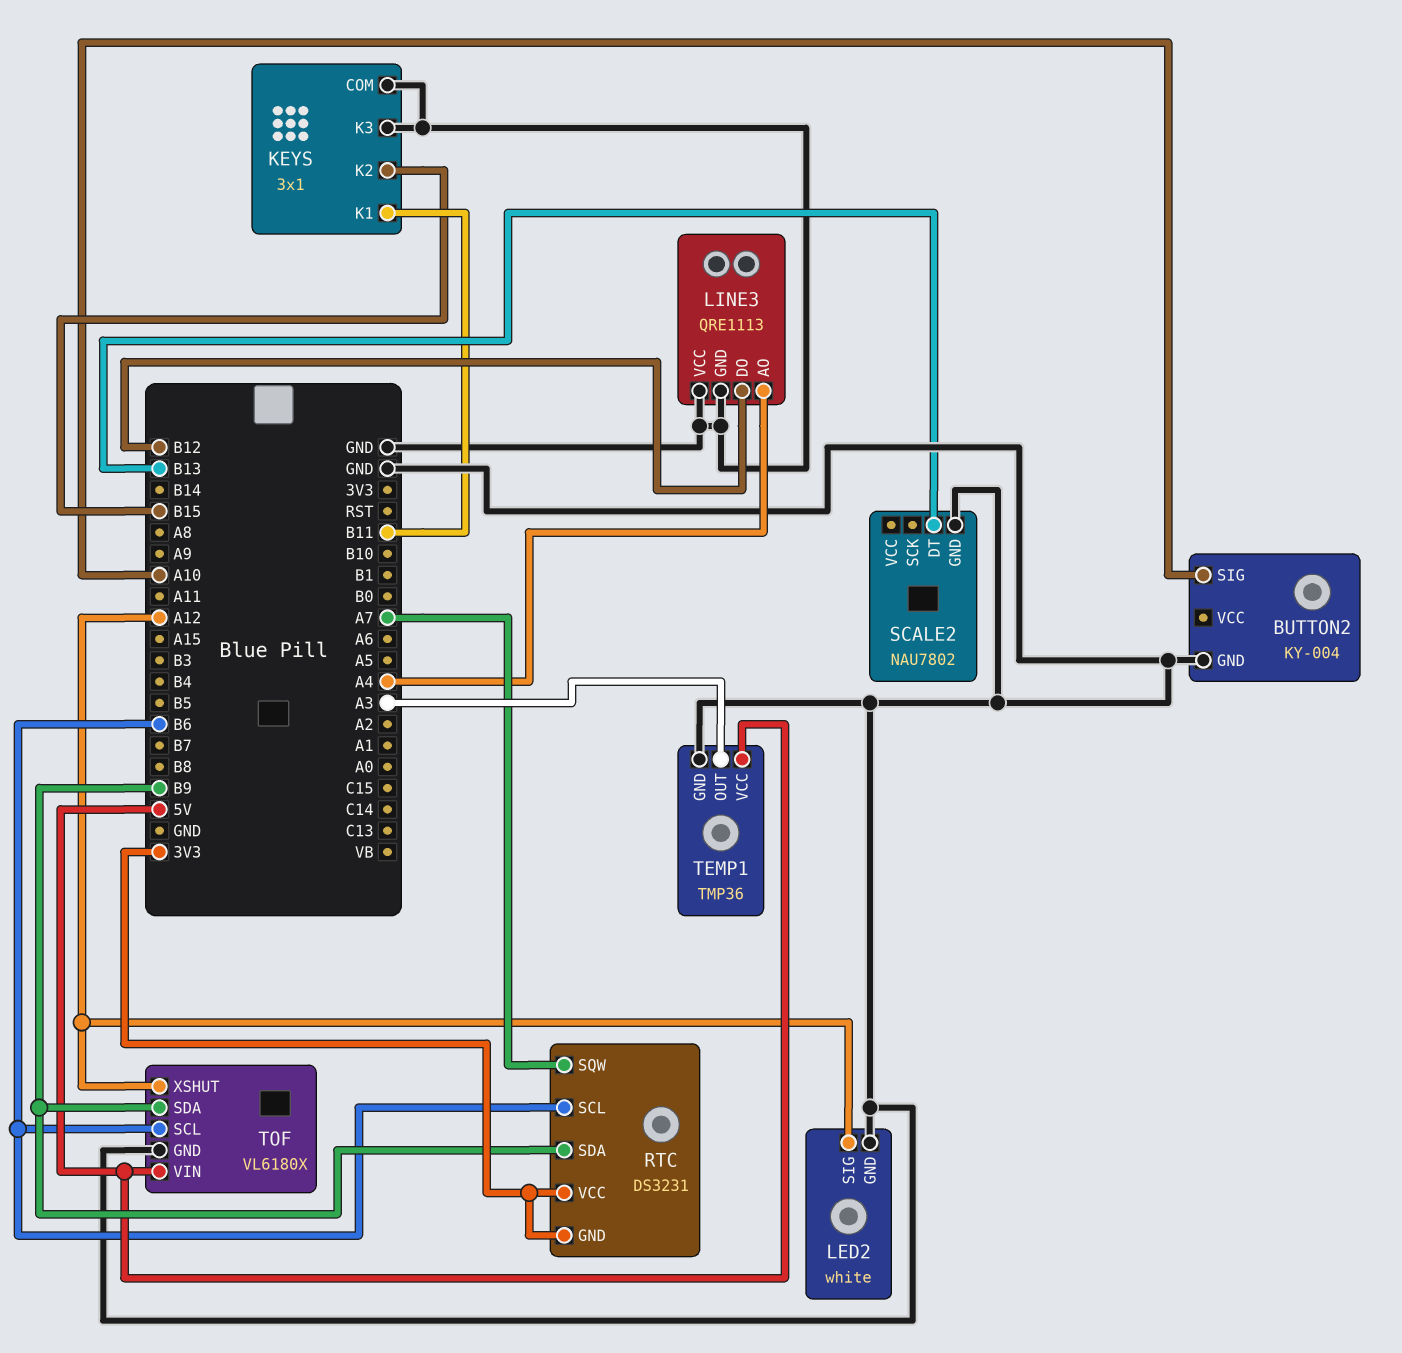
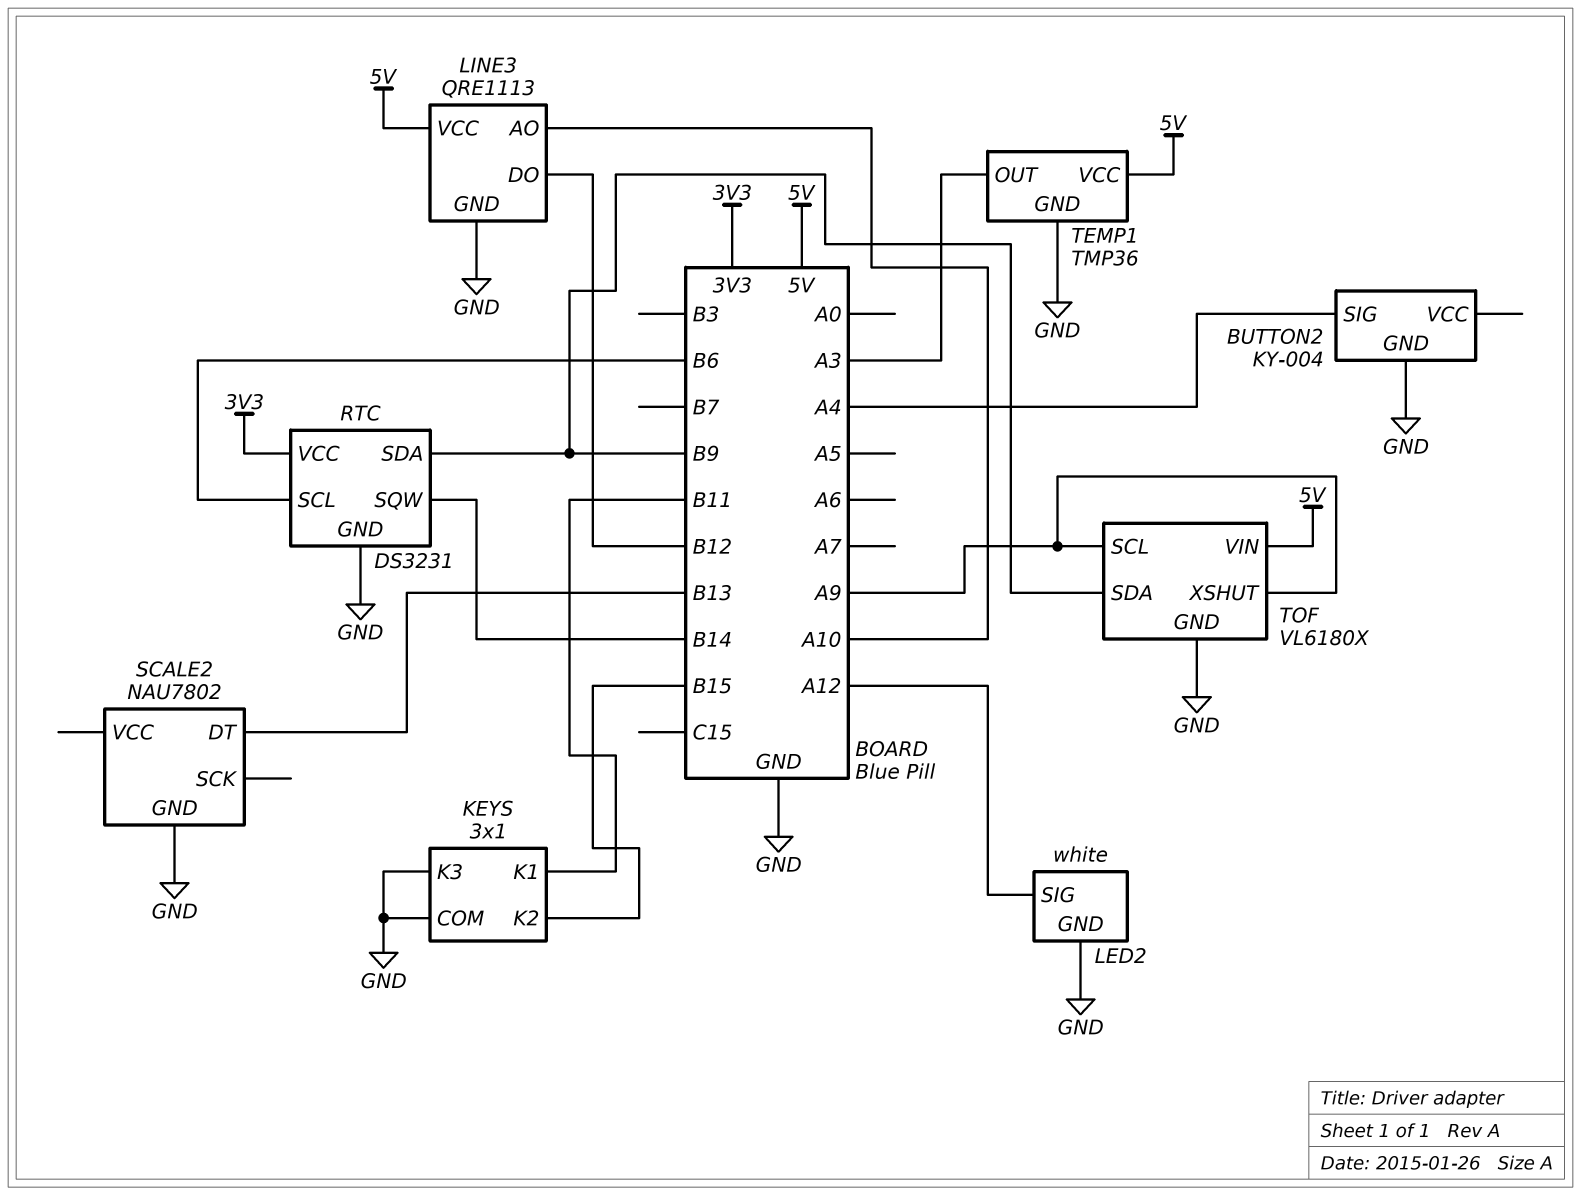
BUTTON2 pin SIG: A10 -> A4
LINE3 pin AO: A4 -> A10
LINE3 pin VCC: GND -> 5V
RTC pin GND: 3V3 -> GND
RTC pin SQW: A7 -> B14
TOF pin SCL: B6 -> A9
TOF pin XSHUT: A12 -> A9

